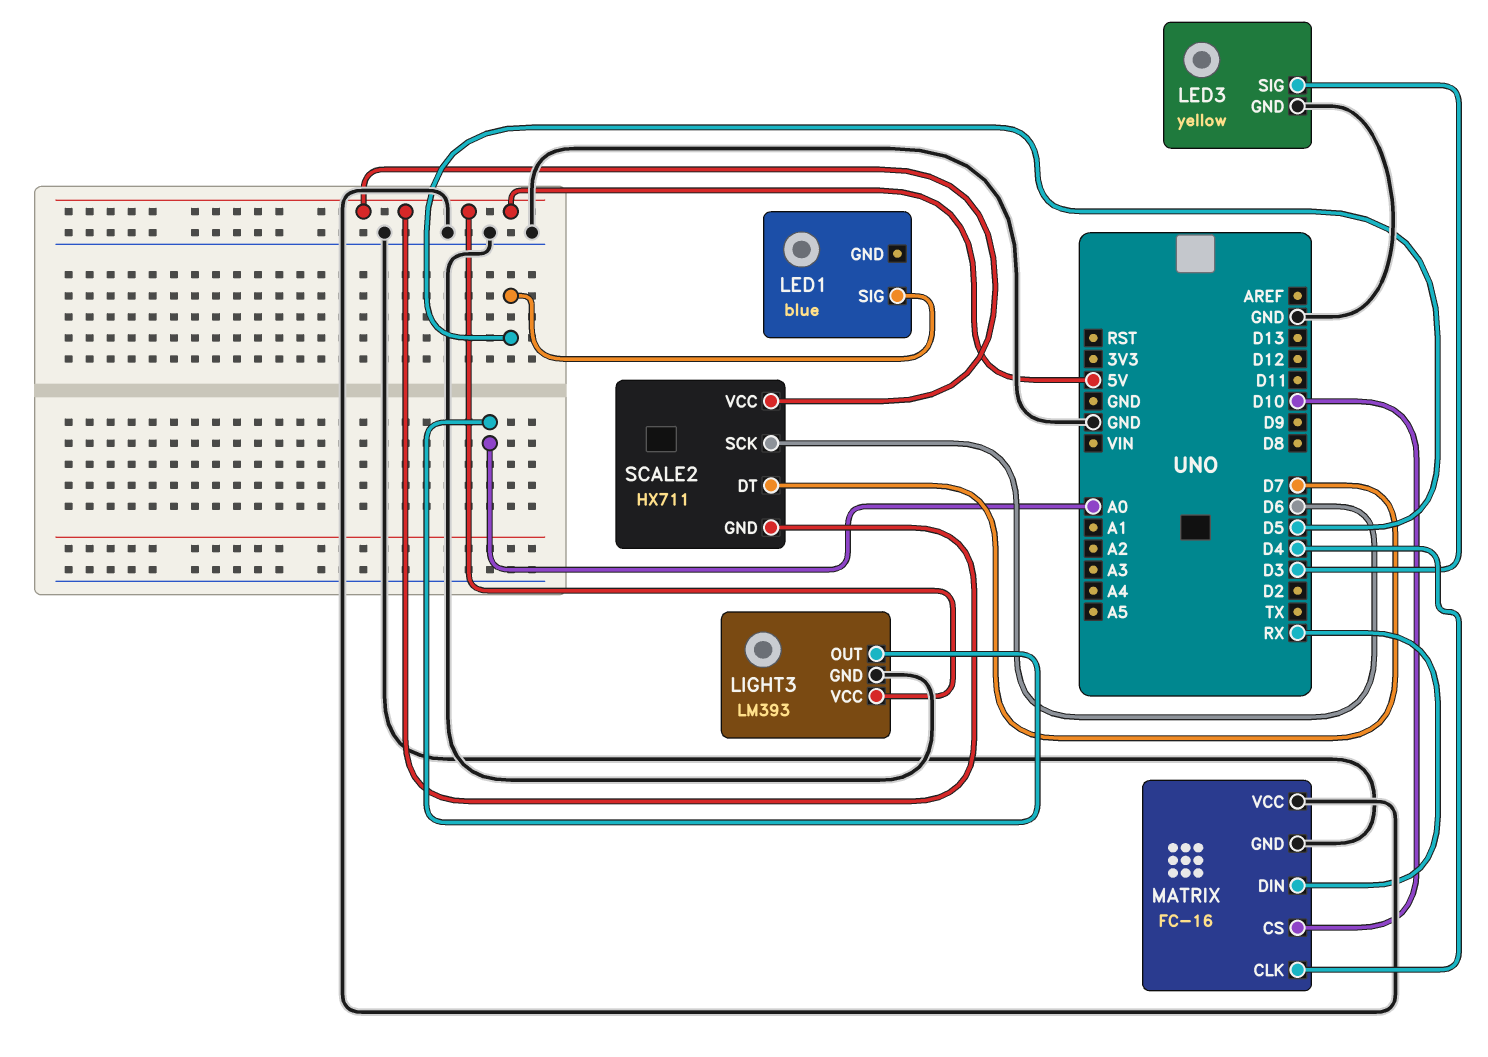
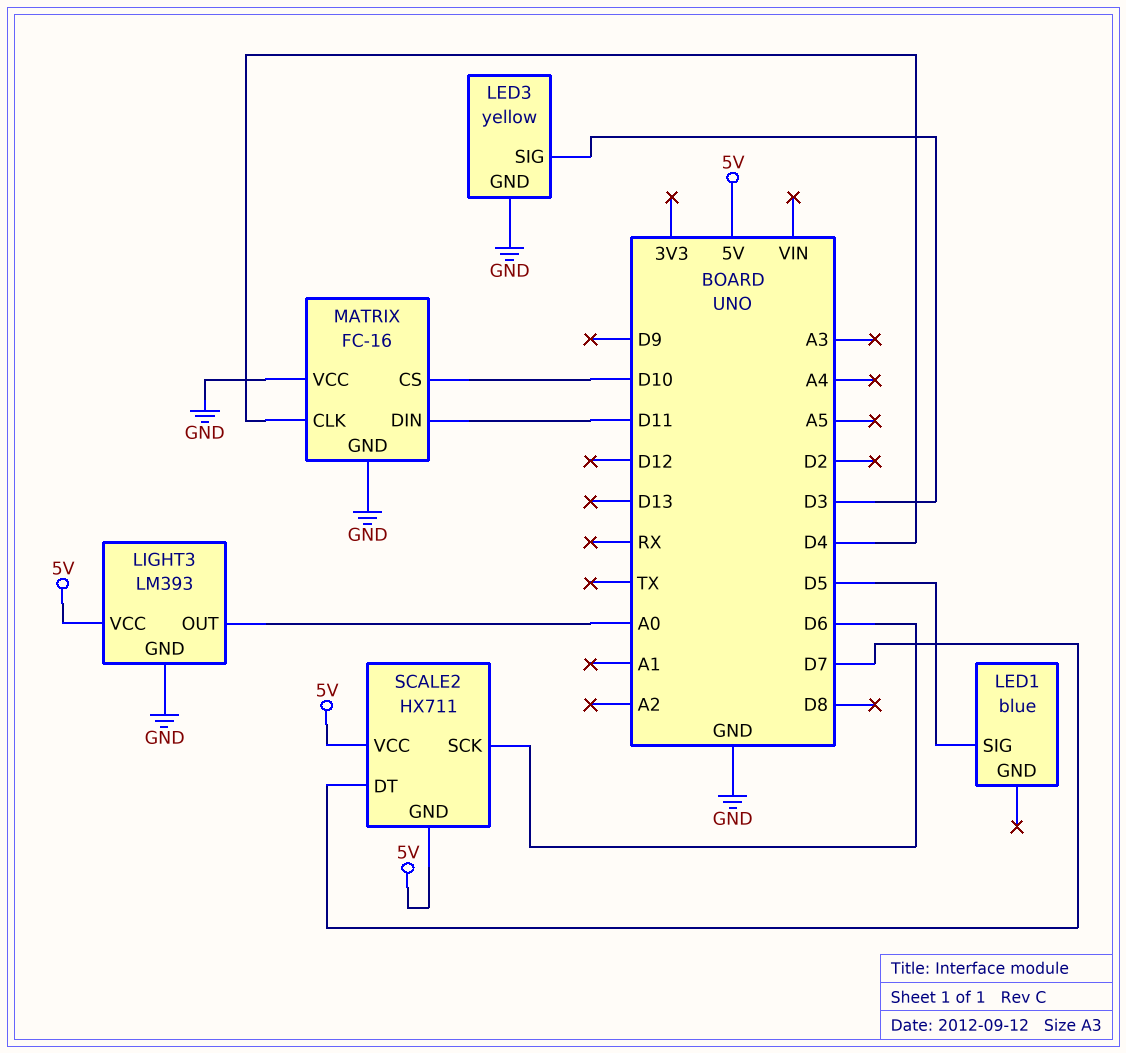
MATRIX pin DIN: RX -> D11

